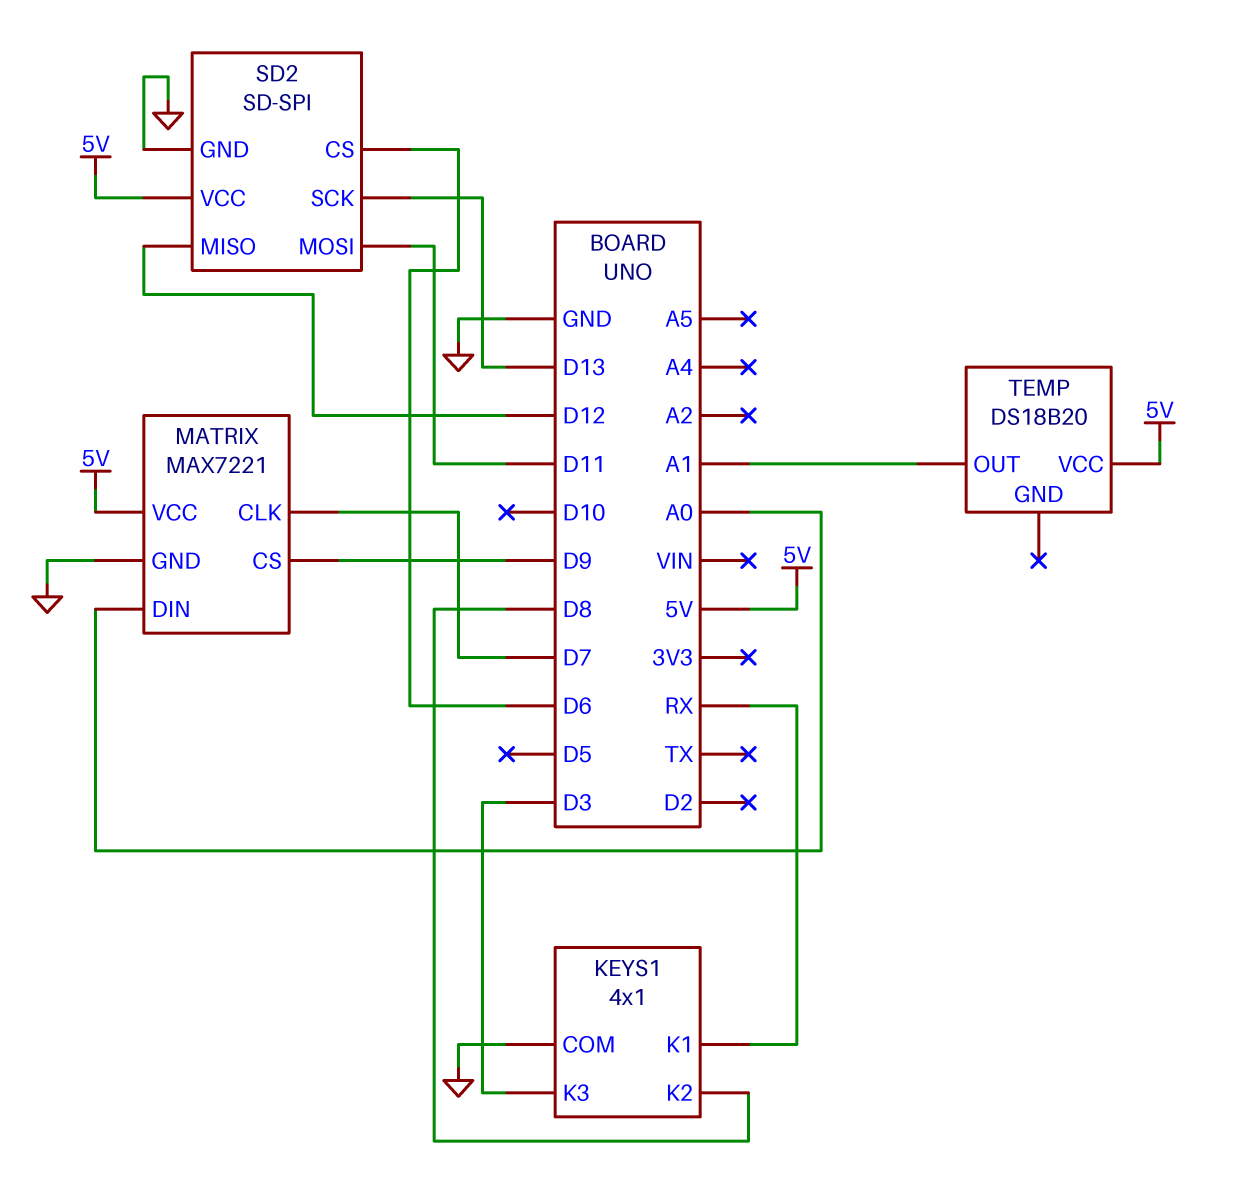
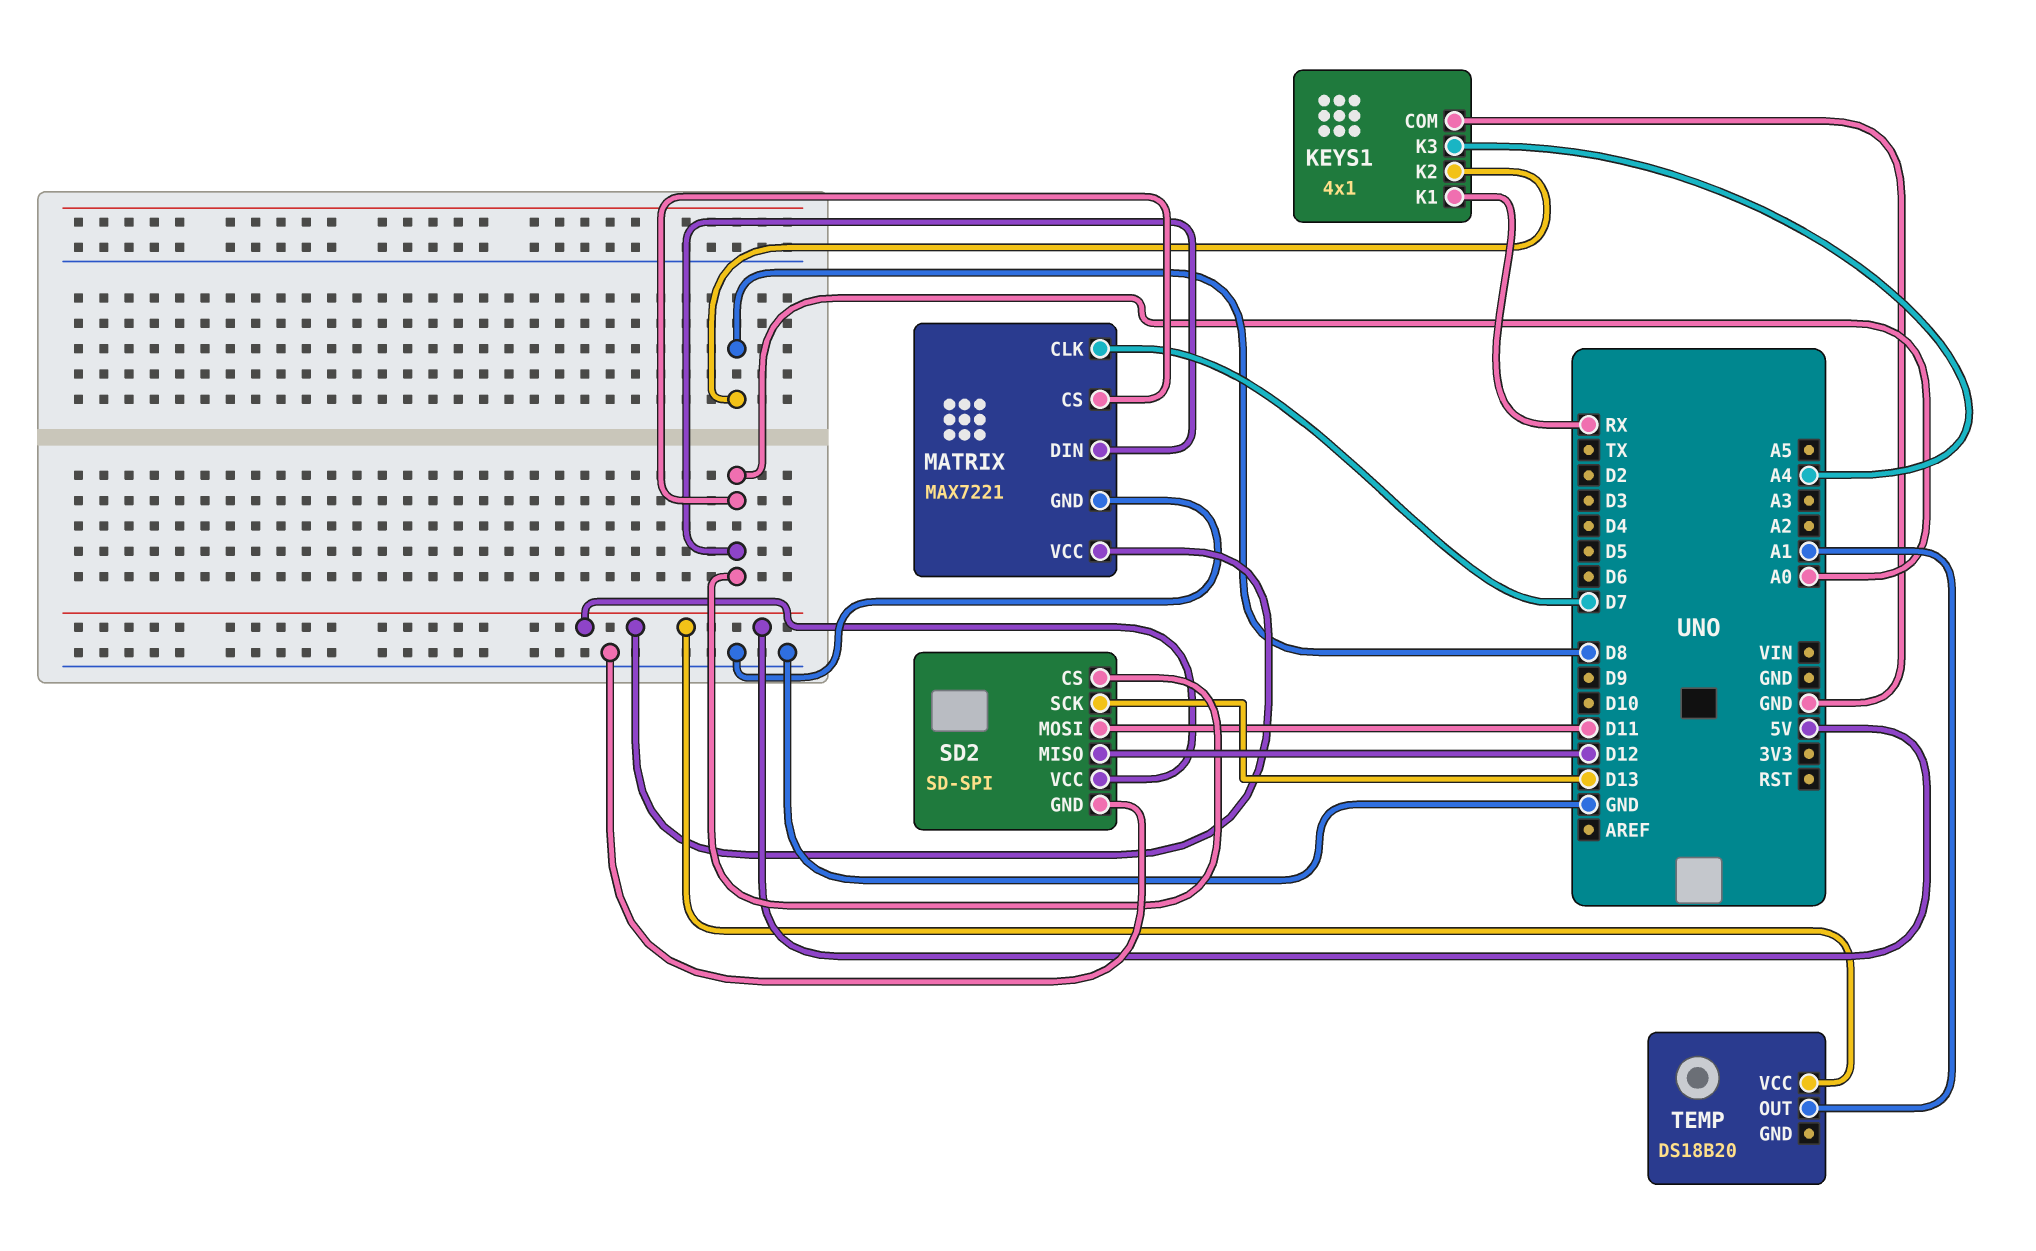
KEYS1 pin K3: D3 -> A4
MATRIX pin CS: D9 -> A0
SD2 pin CS: D6 -> A0

